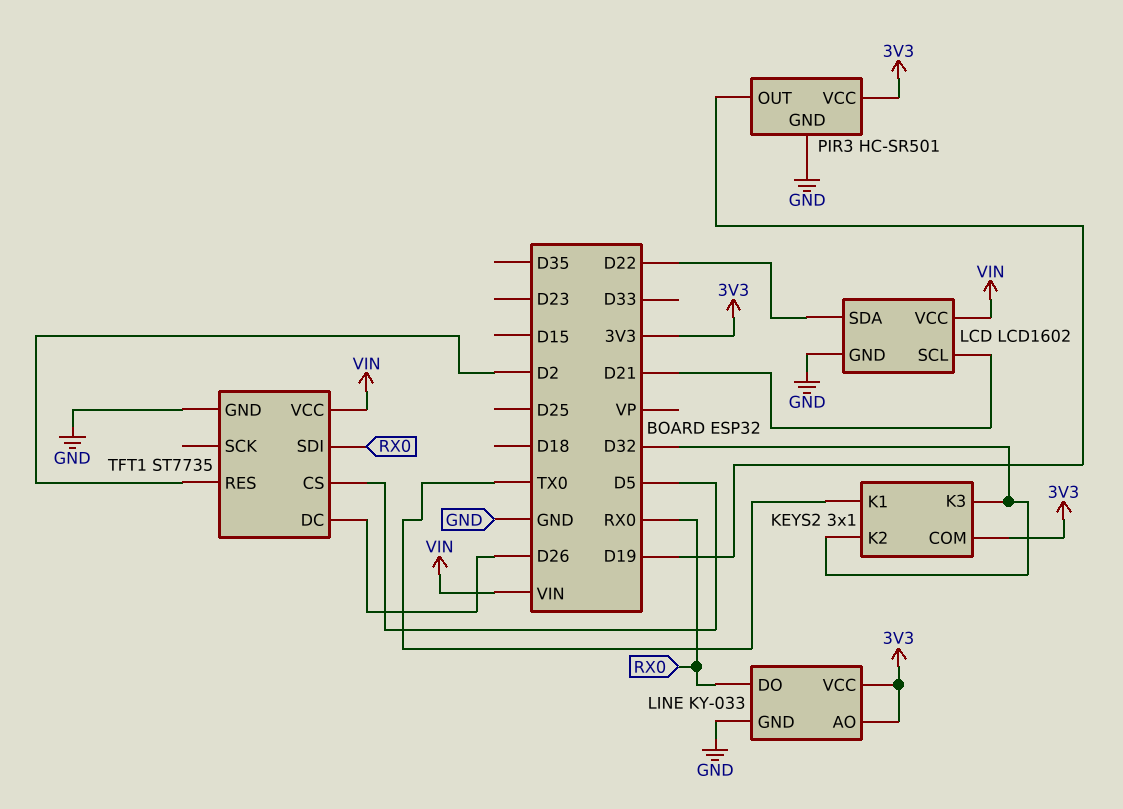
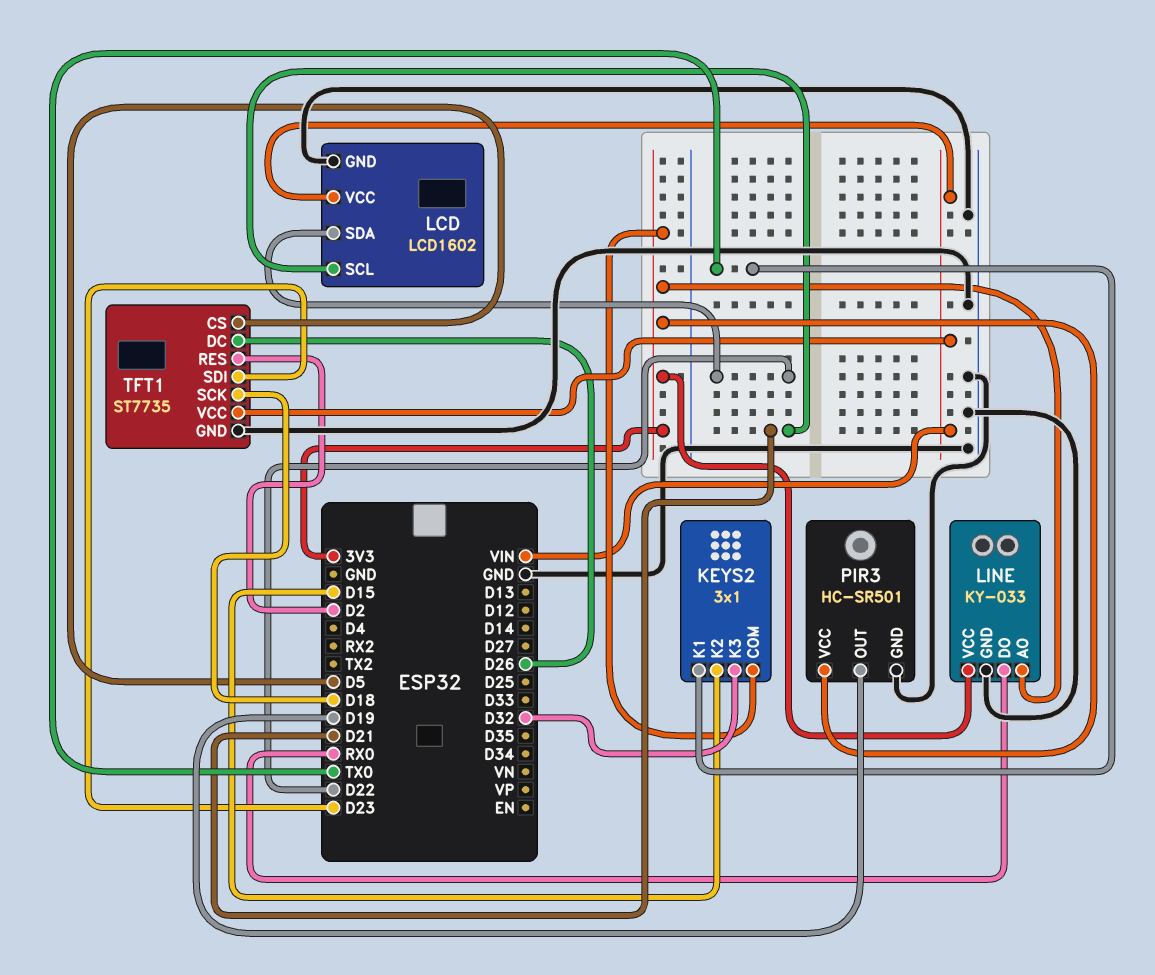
KEYS2 pin K2: D32 -> D15
TFT1 pin SCK: none -> D18
TFT1 pin SDI: RX0 -> D23

